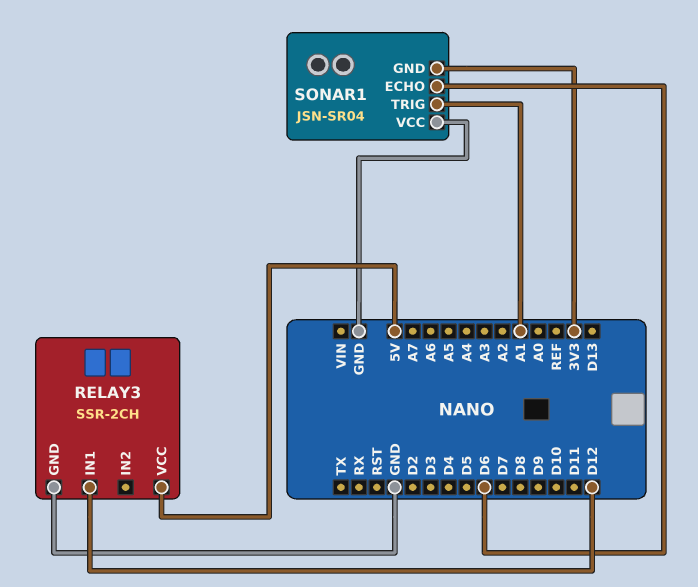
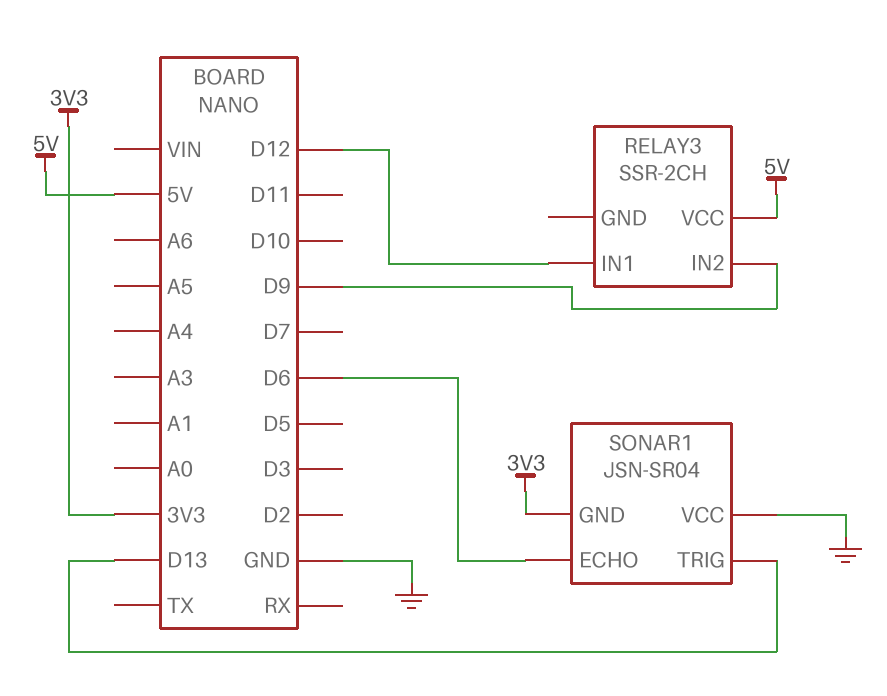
RELAY3 pin GND: GND -> none
RELAY3 pin IN2: none -> D9
SONAR1 pin TRIG: A1 -> D13

